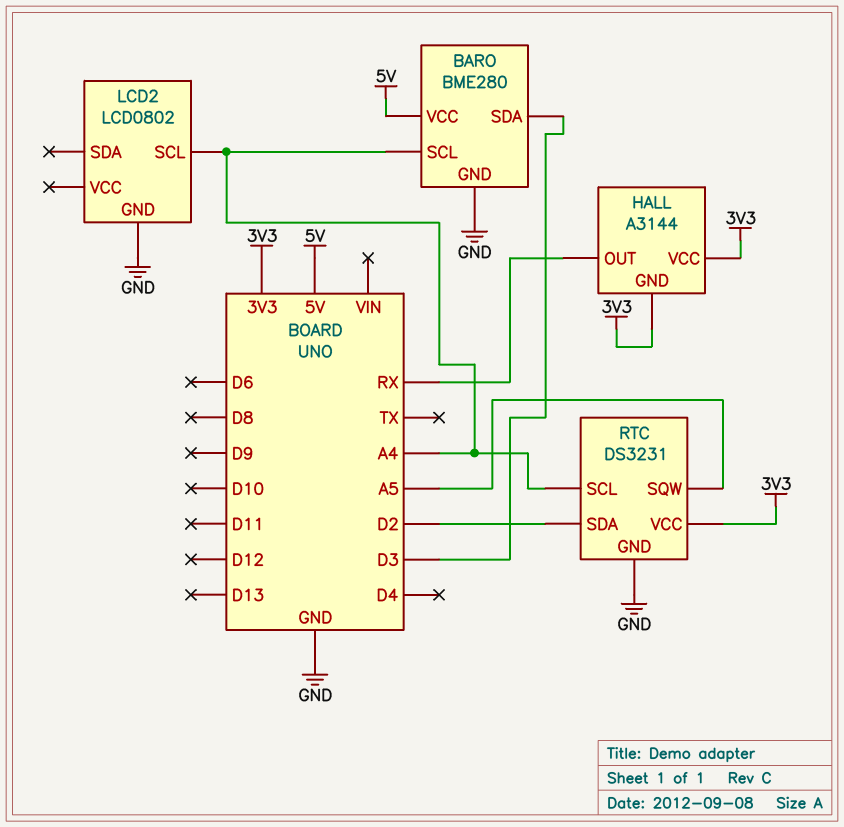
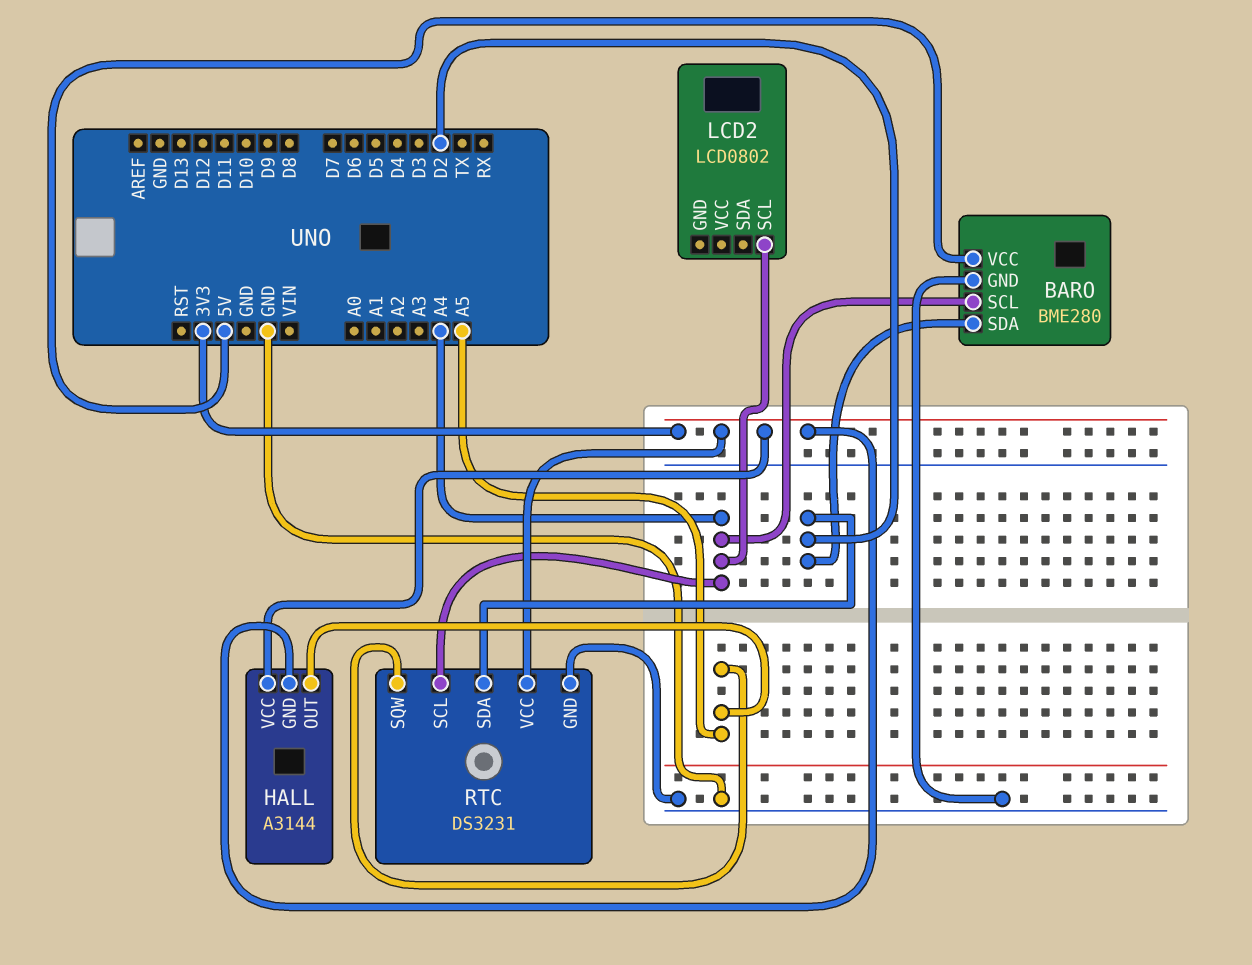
BARO pin SDA: D3 -> D2
HALL pin OUT: RX -> A5
LCD2 pin GND: GND -> none

